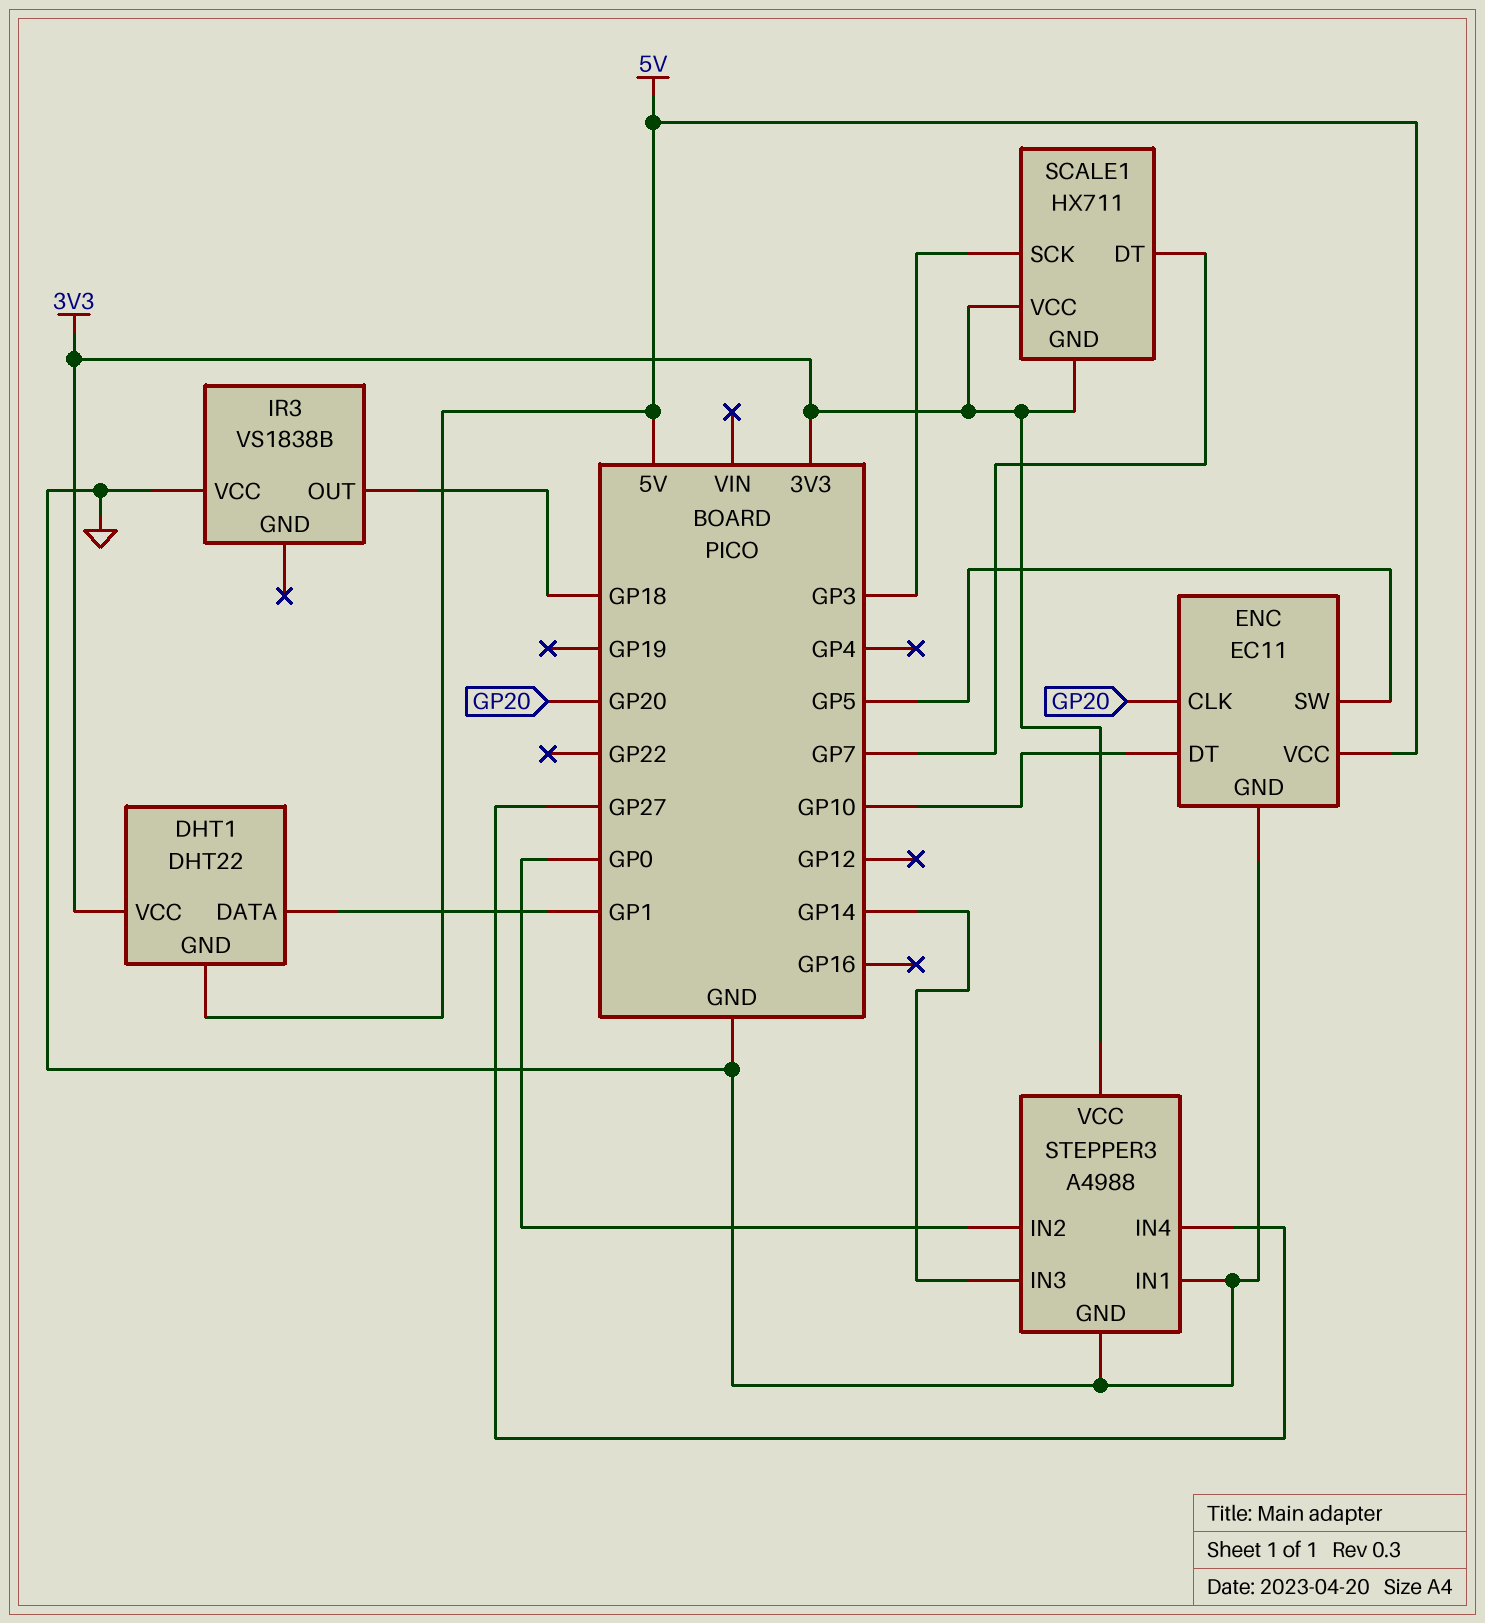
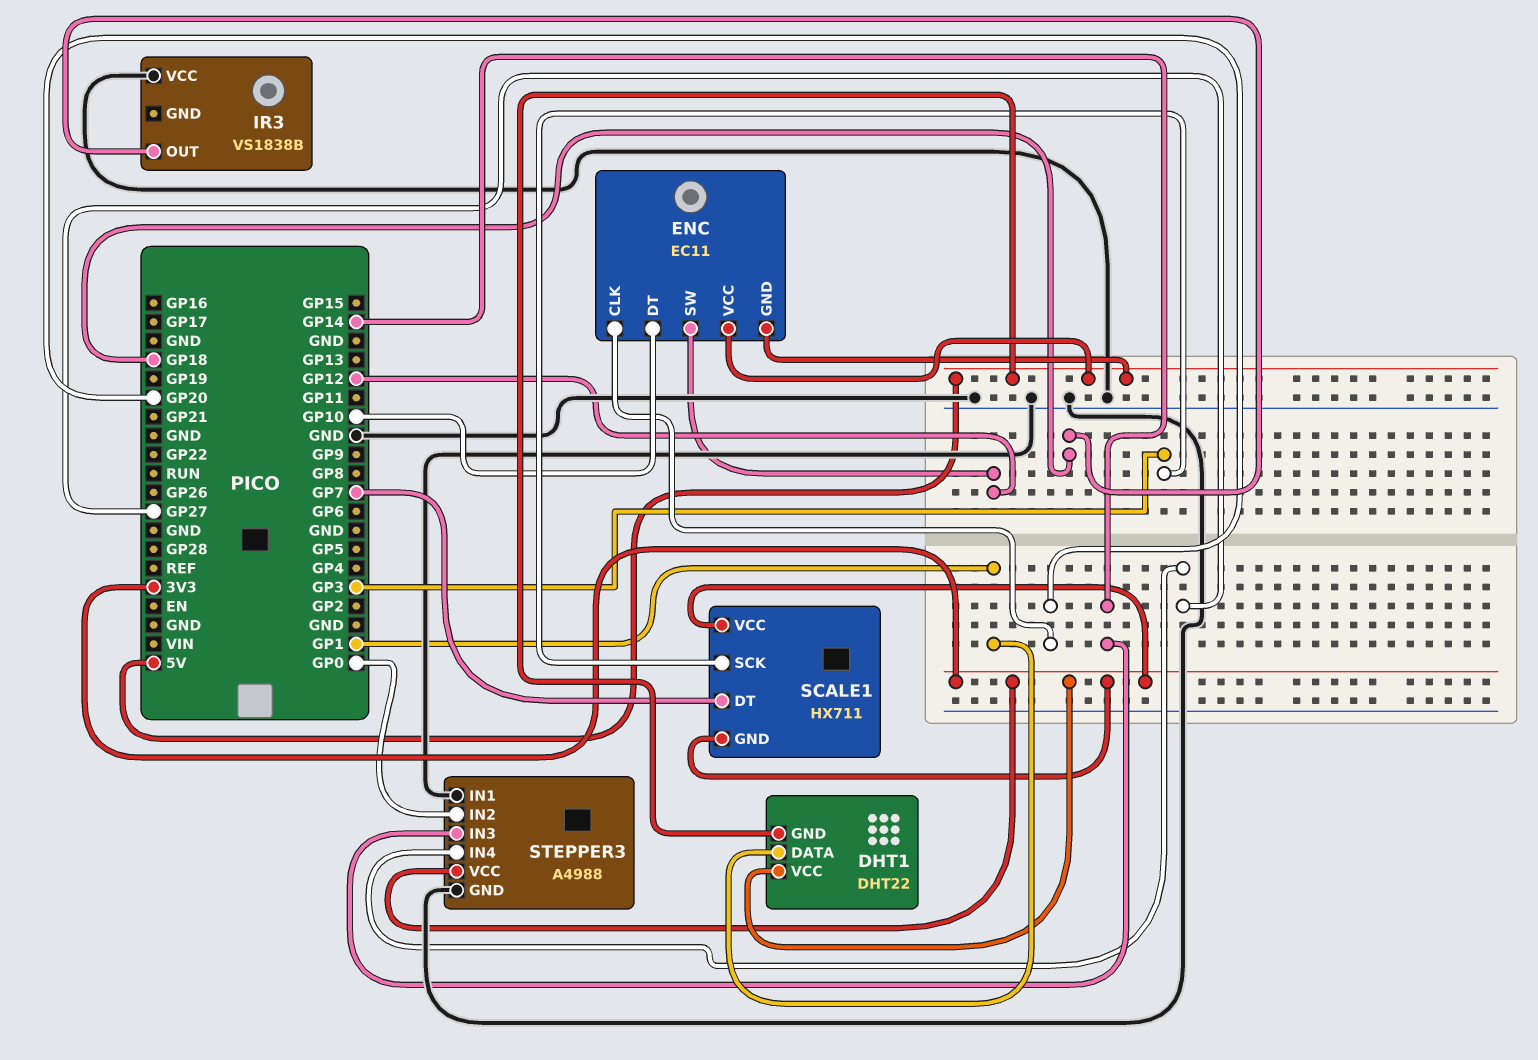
ENC pin GND: GND -> 5V
ENC pin SW: GP5 -> GP12

